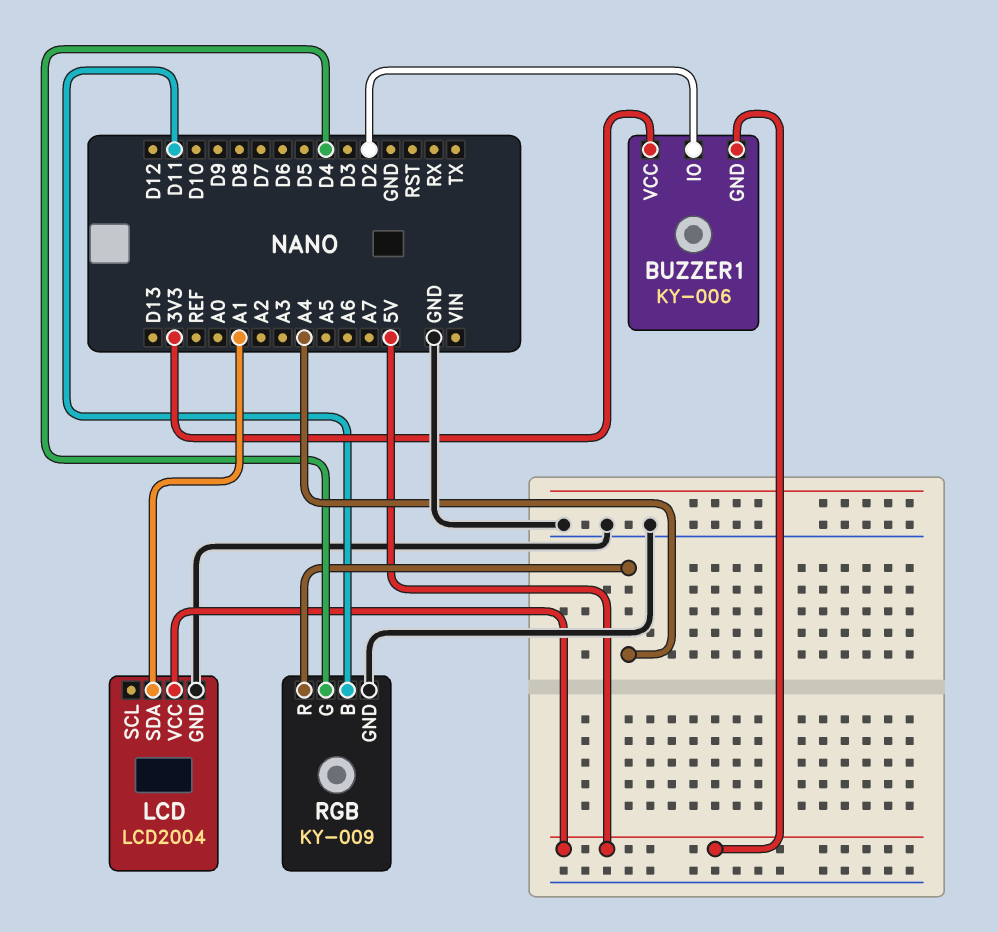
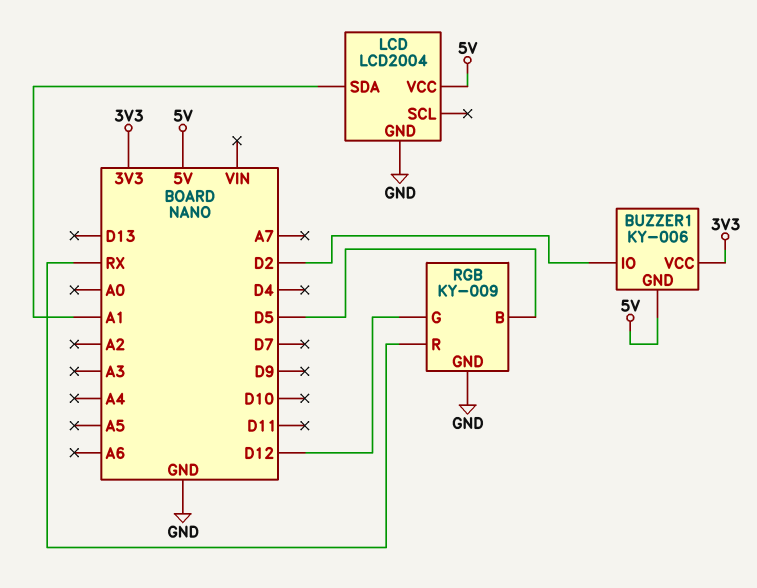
RGB pin B: D11 -> D5
RGB pin G: D4 -> D12
RGB pin R: A4 -> RX

